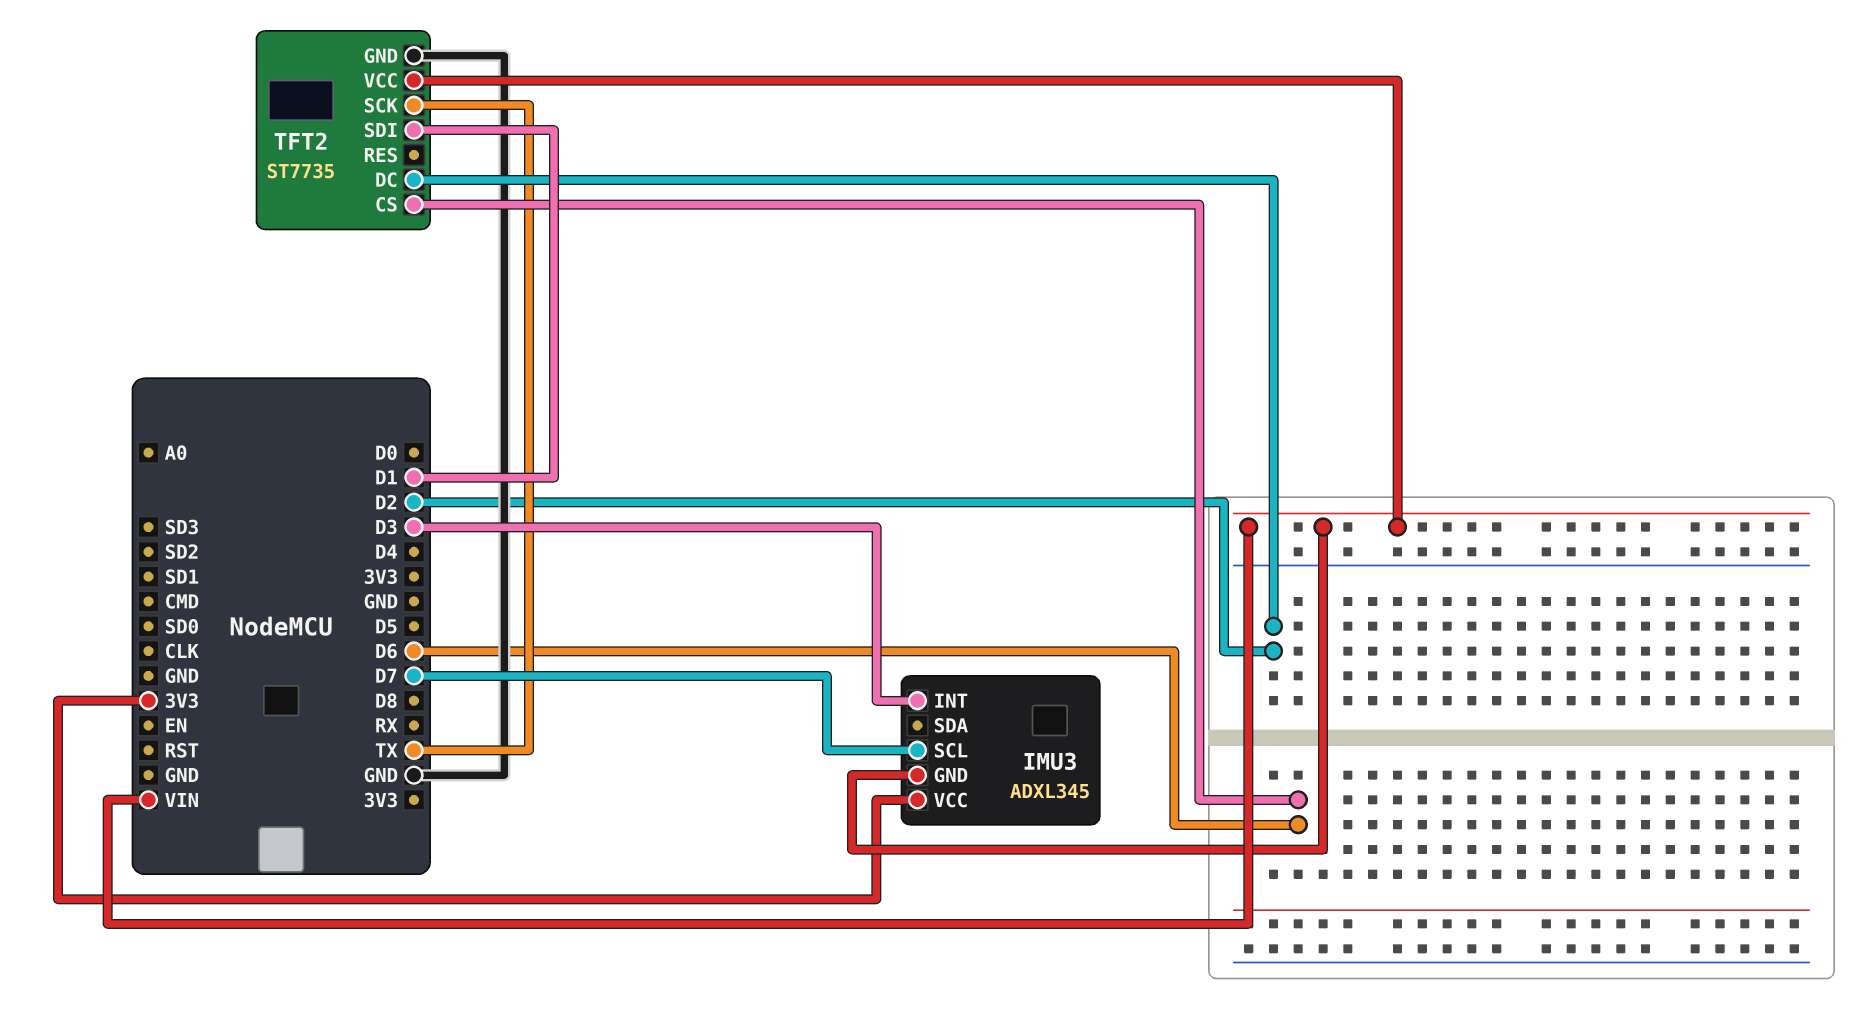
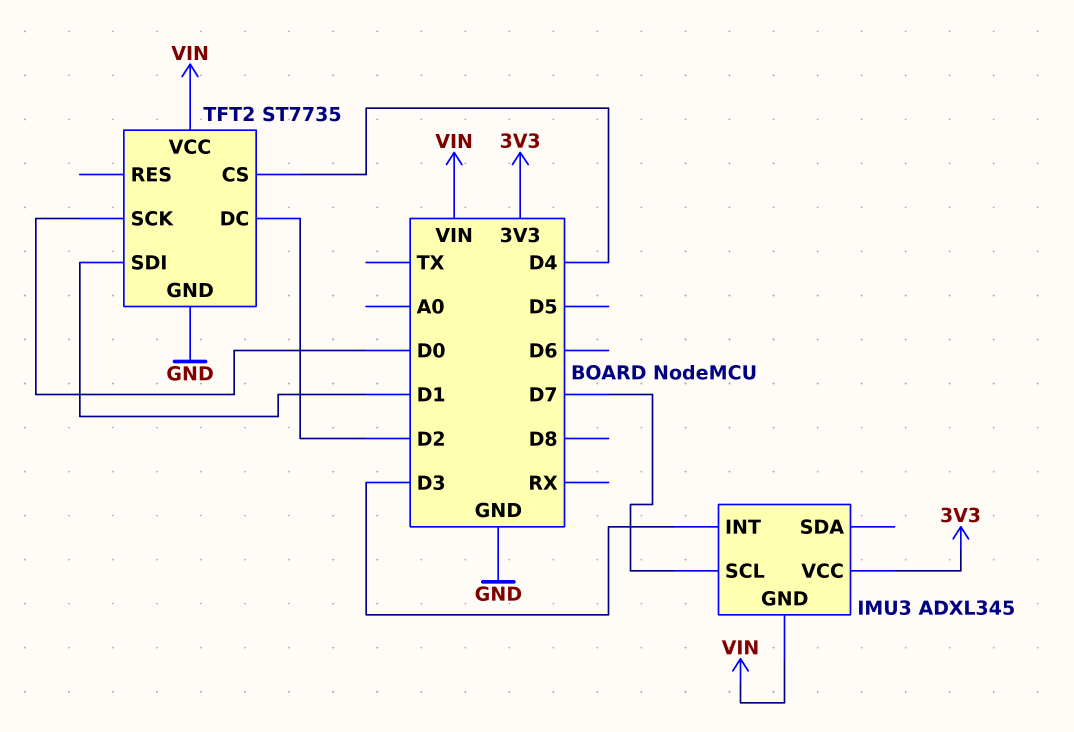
TFT2 pin CS: D6 -> D4
TFT2 pin SCK: TX -> D0

